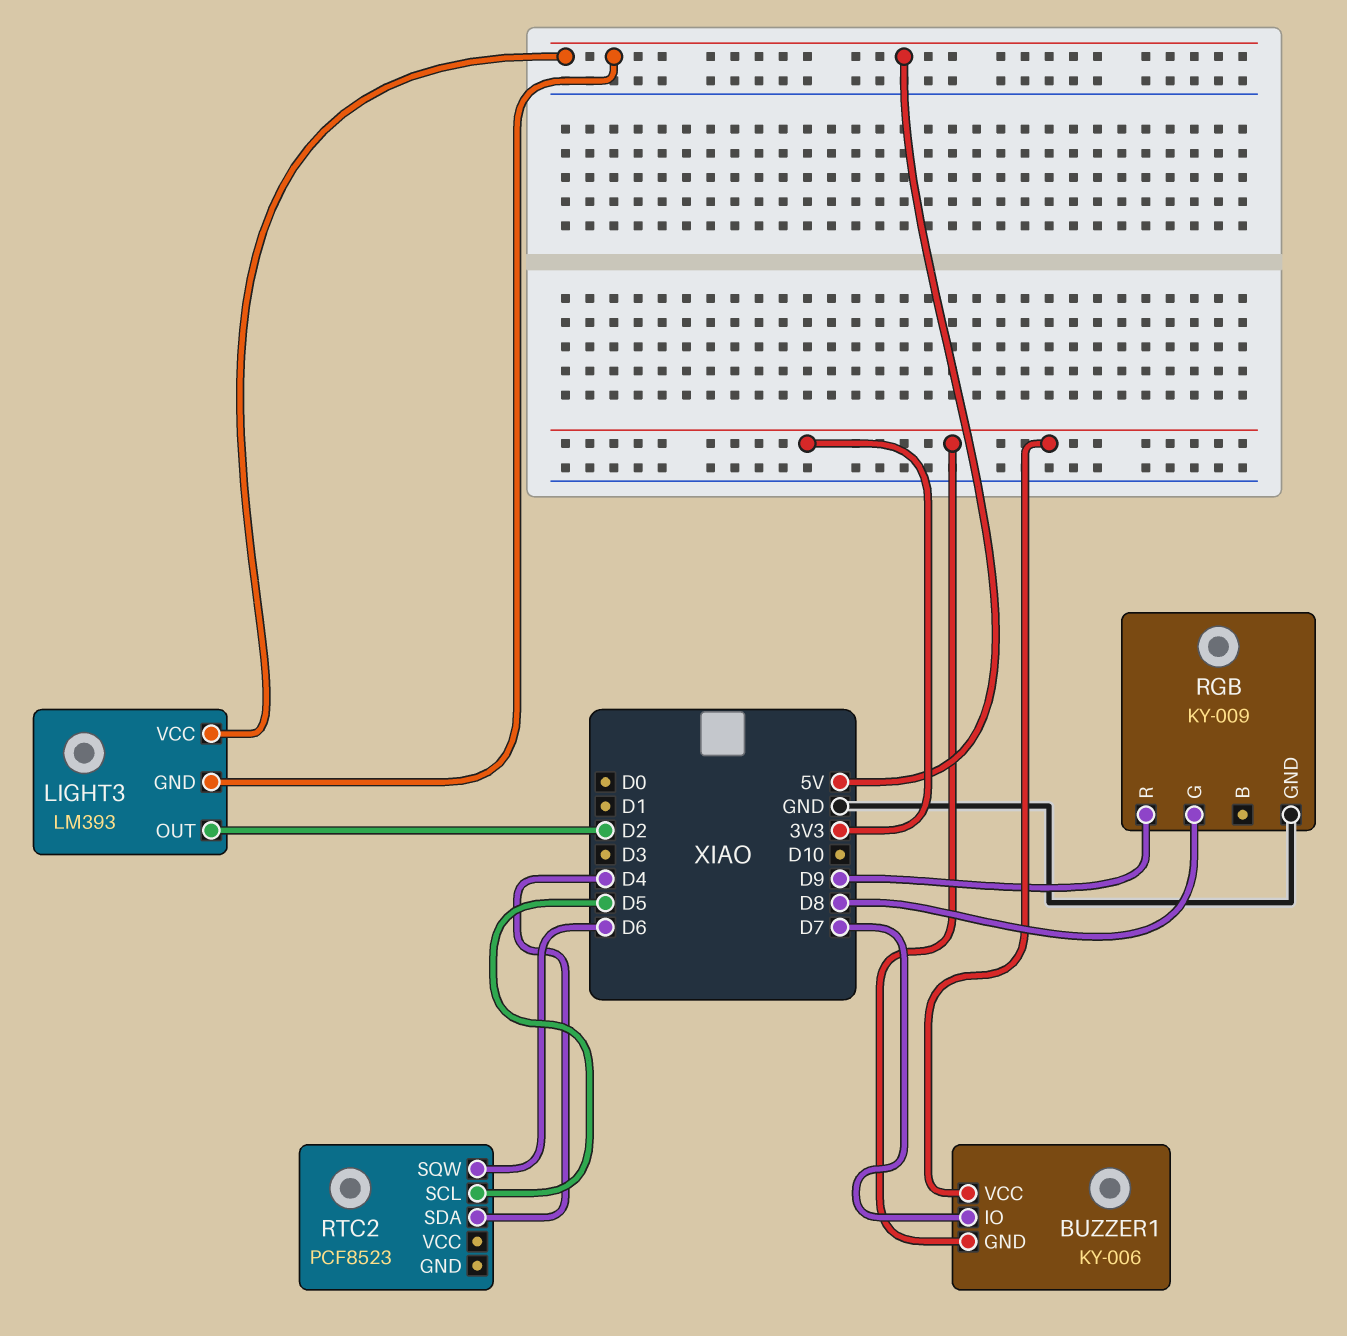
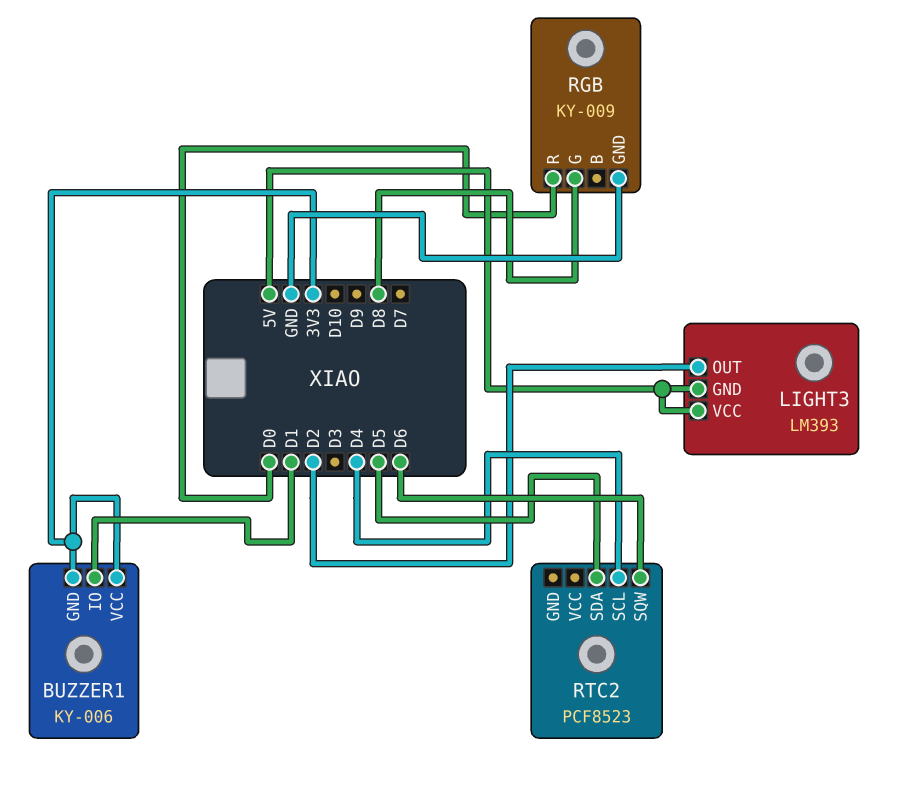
BUZZER1 pin IO: D7 -> D1
RGB pin R: D9 -> D0
RTC2 pin SCL: D5 -> D4
RTC2 pin SDA: D4 -> D5

